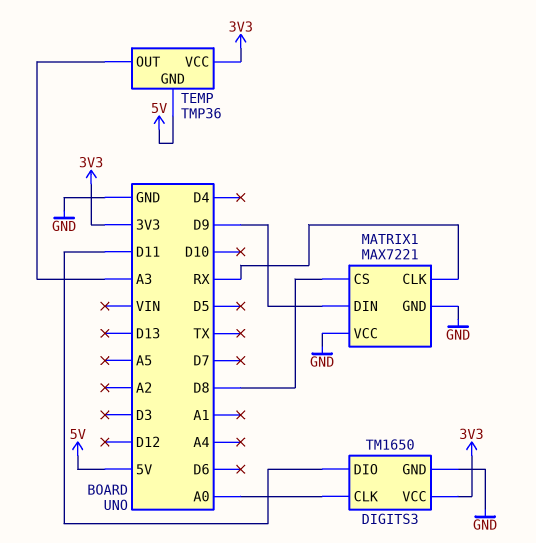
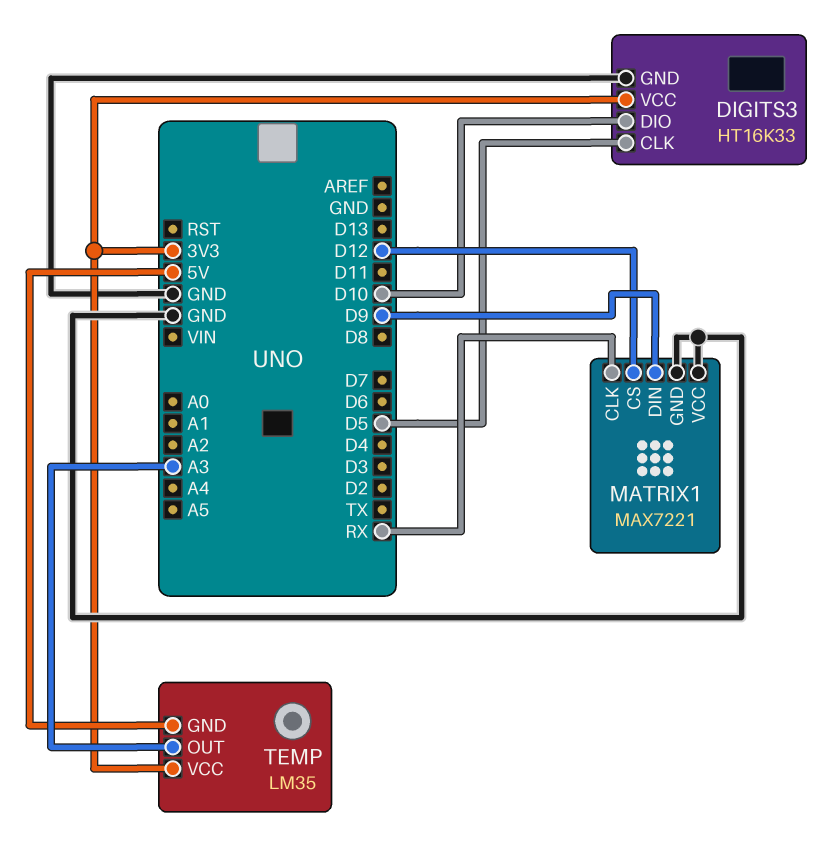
DIGITS3: TM1650 -> HT16K33
DIGITS3 pin CLK: A0 -> D5
DIGITS3 pin DIO: D11 -> D10
MATRIX1 pin CS: D8 -> D12
TEMP: TMP36 -> LM35

